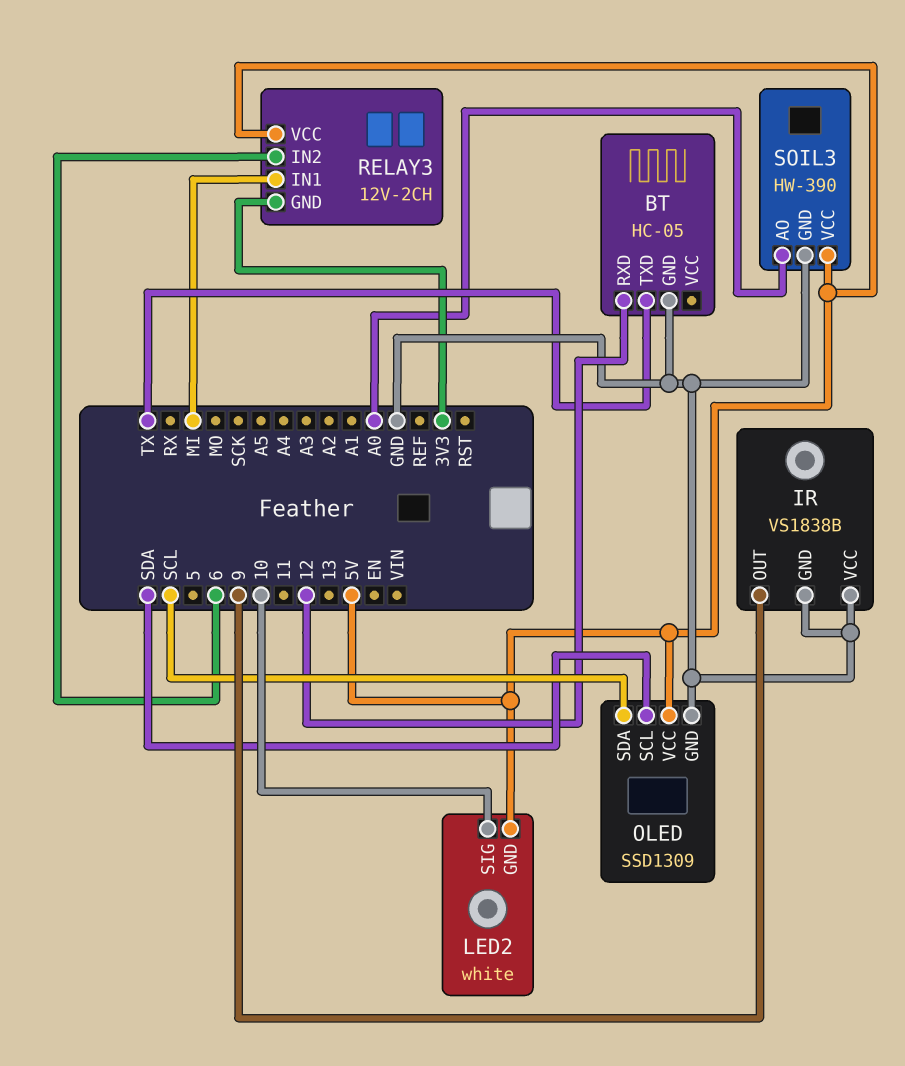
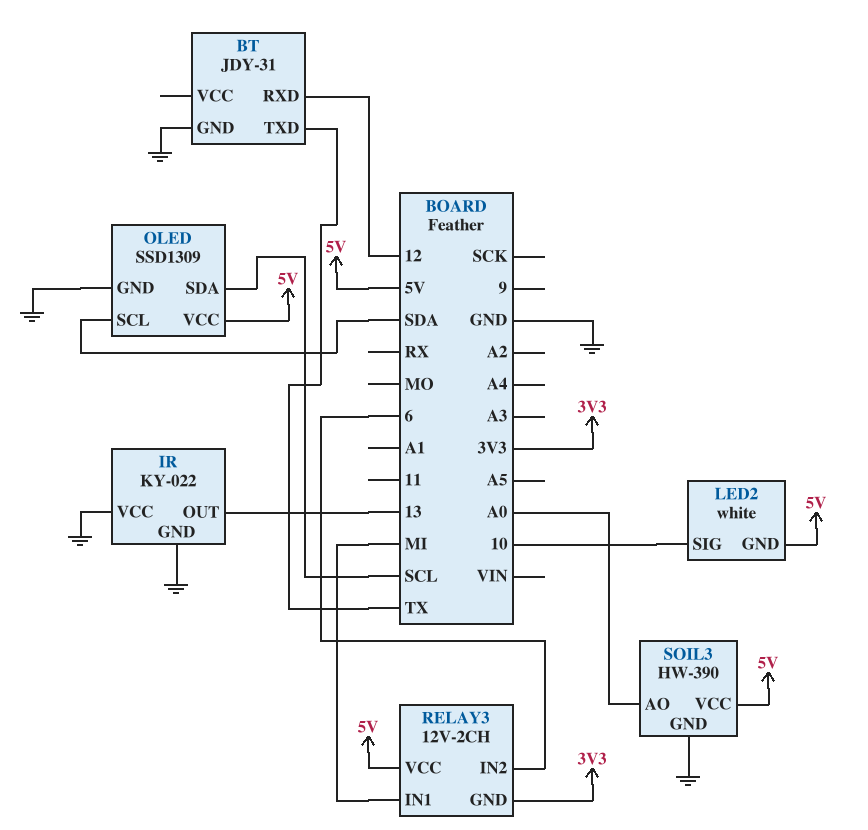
BT: HC-05 -> JDY-31
IR: VS1838B -> KY-022
IR pin OUT: 9 -> 13

